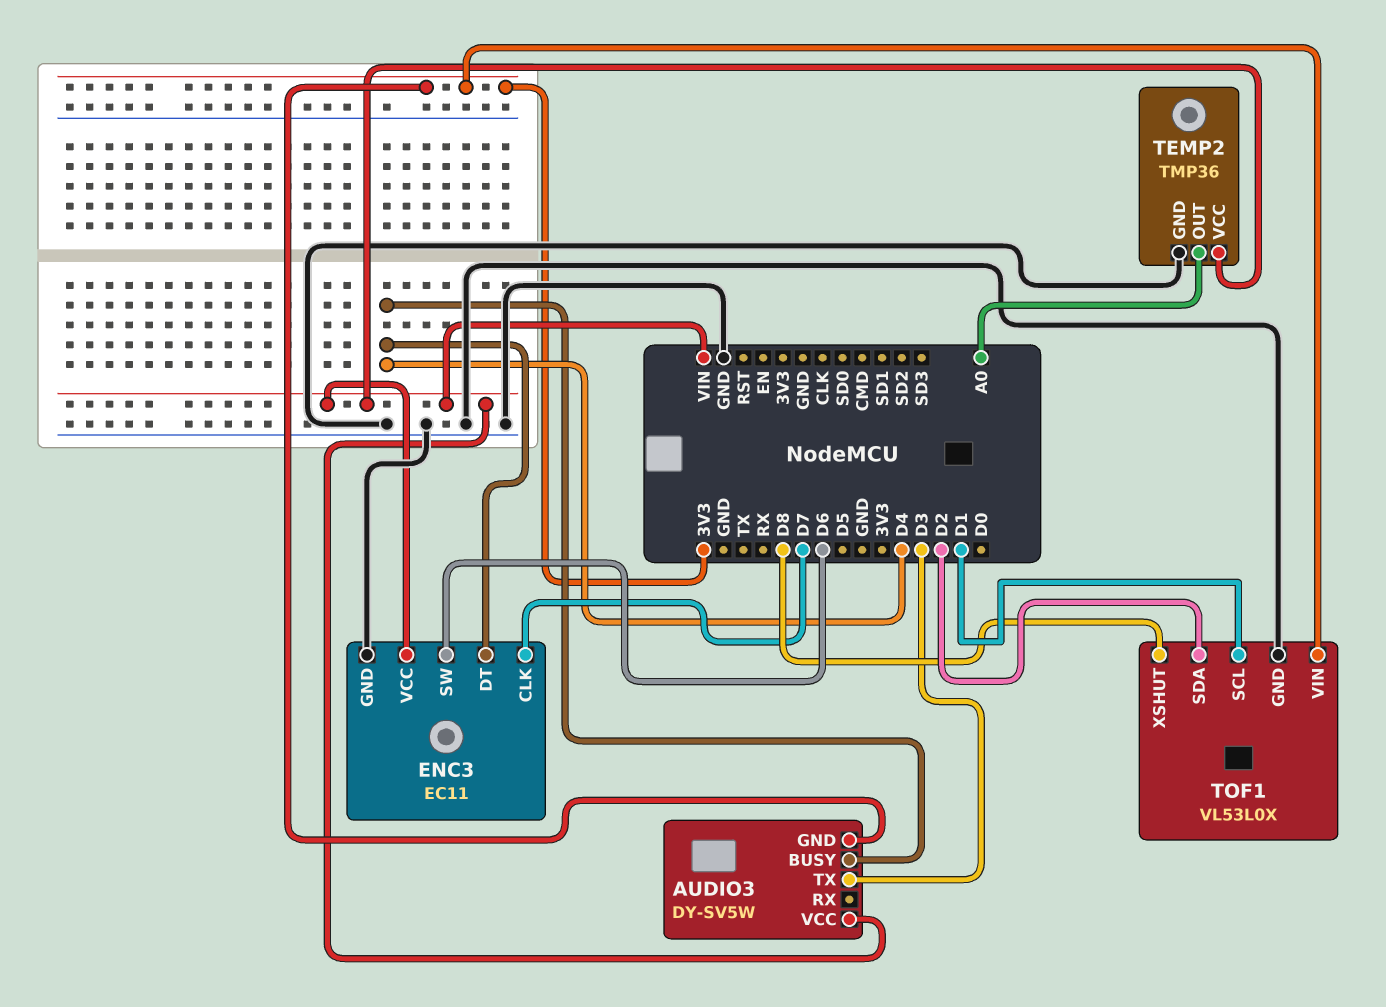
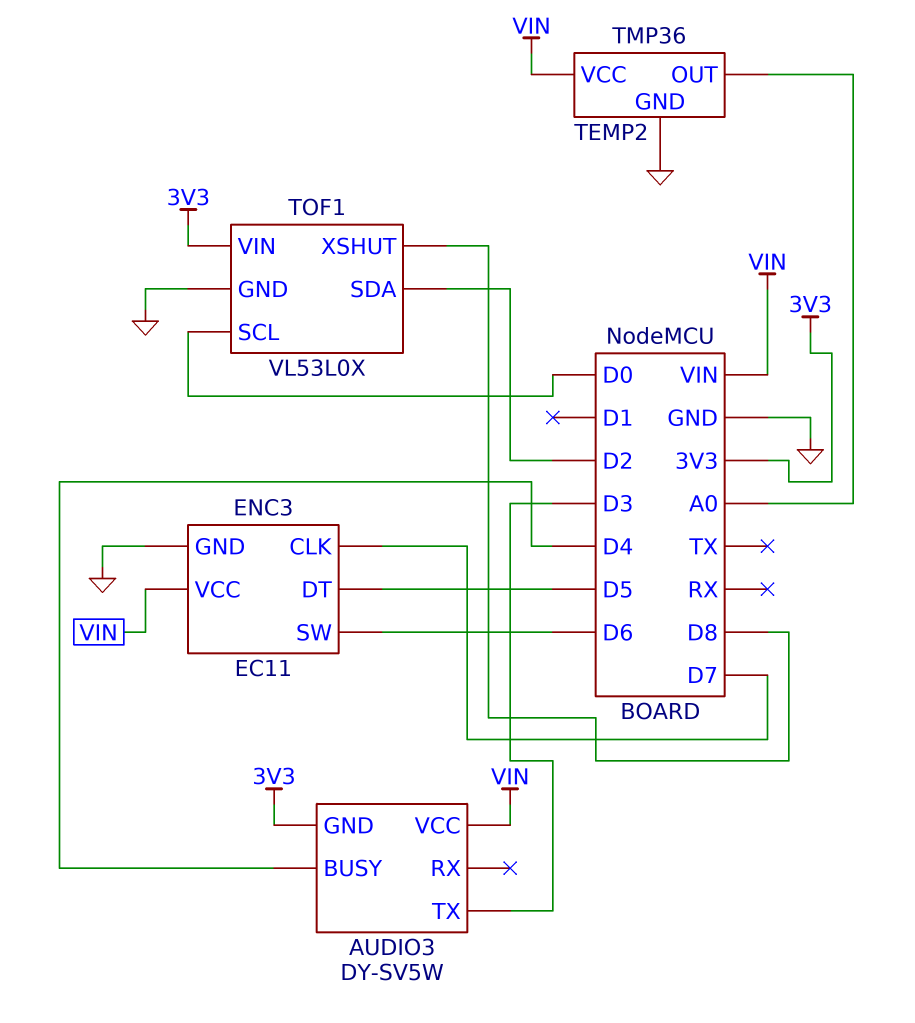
ENC3 pin DT: D4 -> D5
TOF1 pin SCL: D1 -> D0

